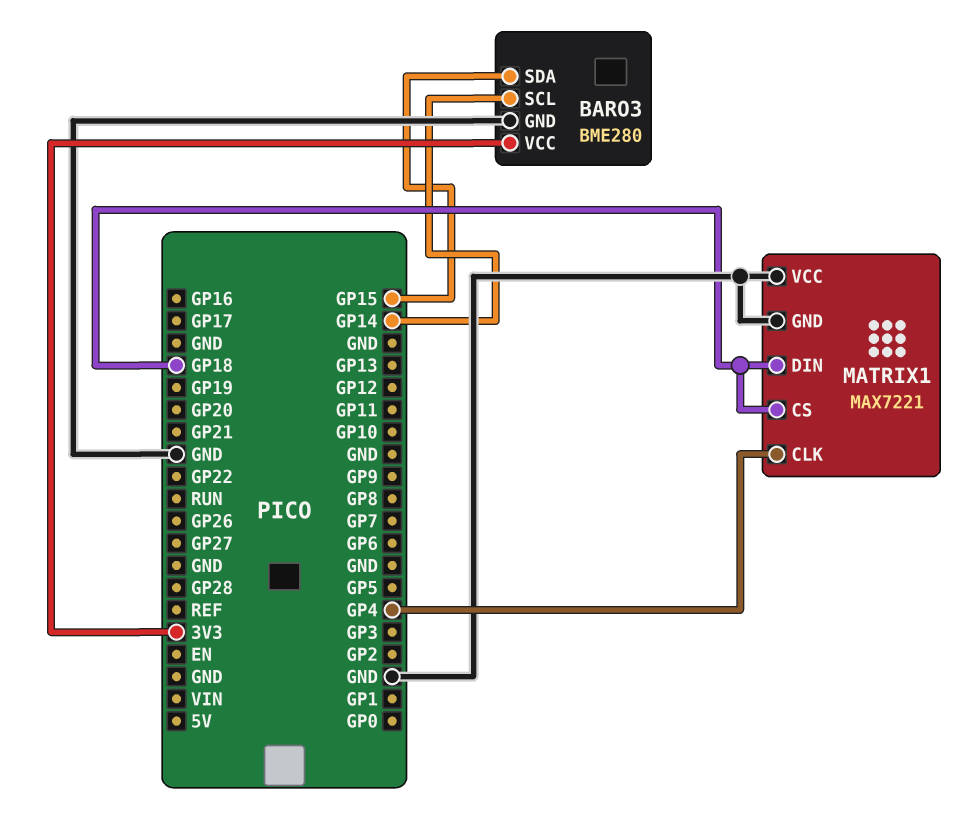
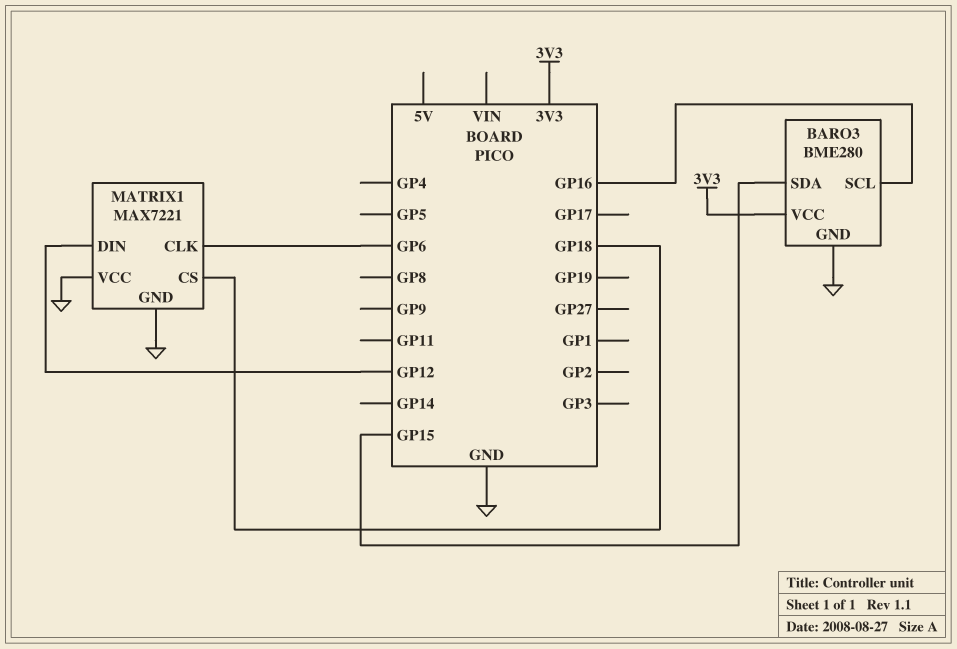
BARO3 pin SCL: GP14 -> GP16
MATRIX1 pin CLK: GP4 -> GP6
MATRIX1 pin DIN: GP18 -> GP12

